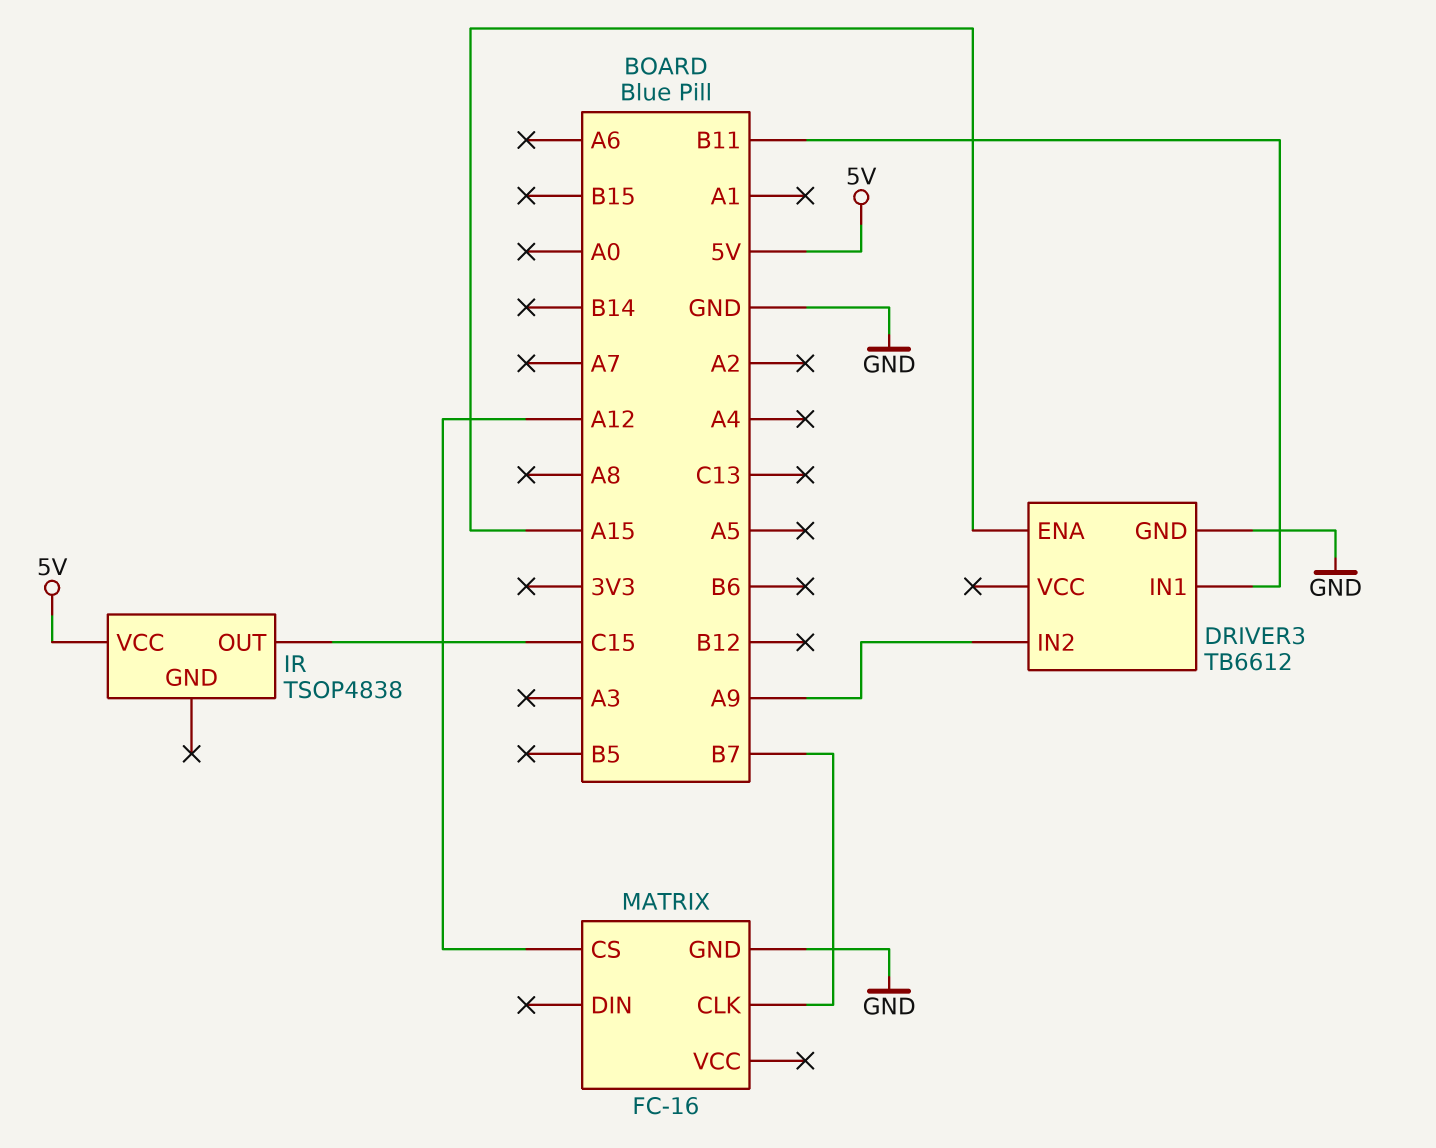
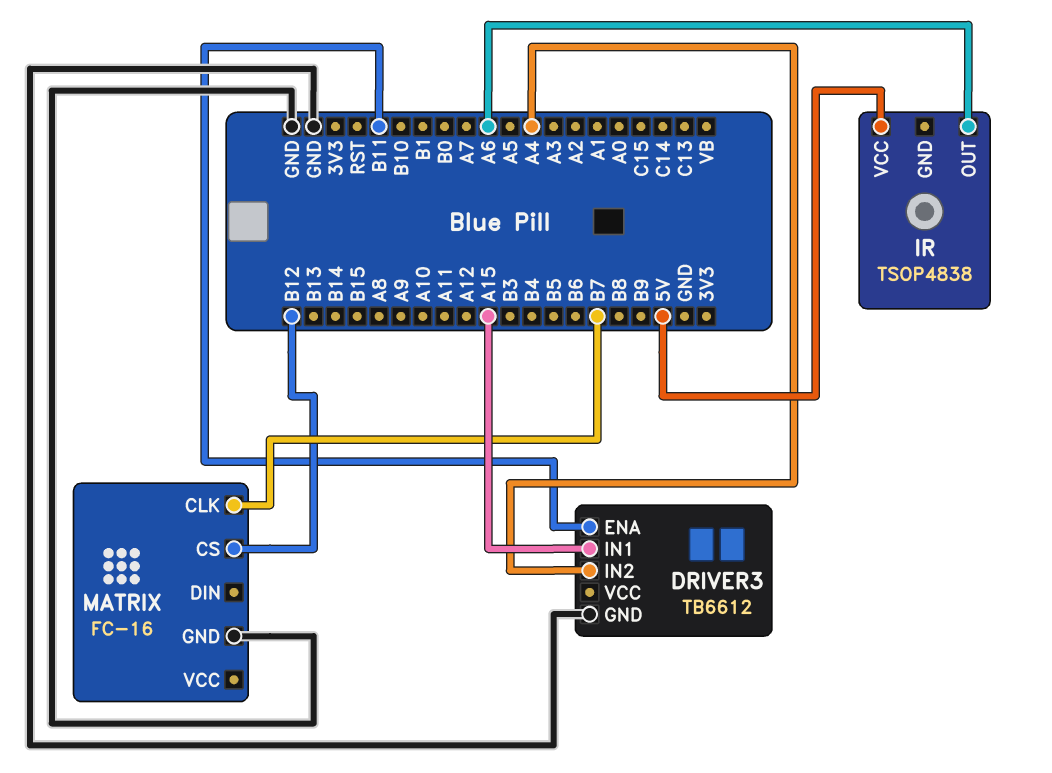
DRIVER3 pin ENA: A15 -> B11
DRIVER3 pin IN1: B11 -> A15
DRIVER3 pin IN2: A9 -> A4
IR pin OUT: C15 -> A6
MATRIX pin CS: A12 -> B12

